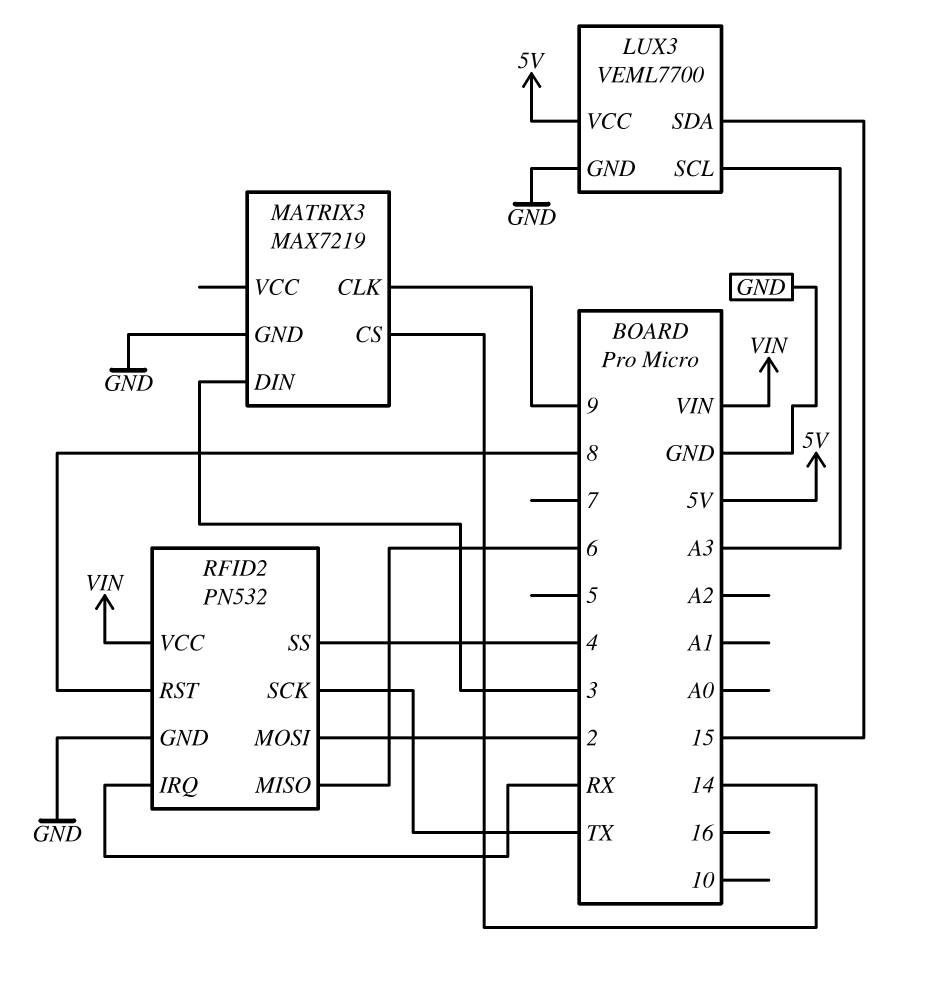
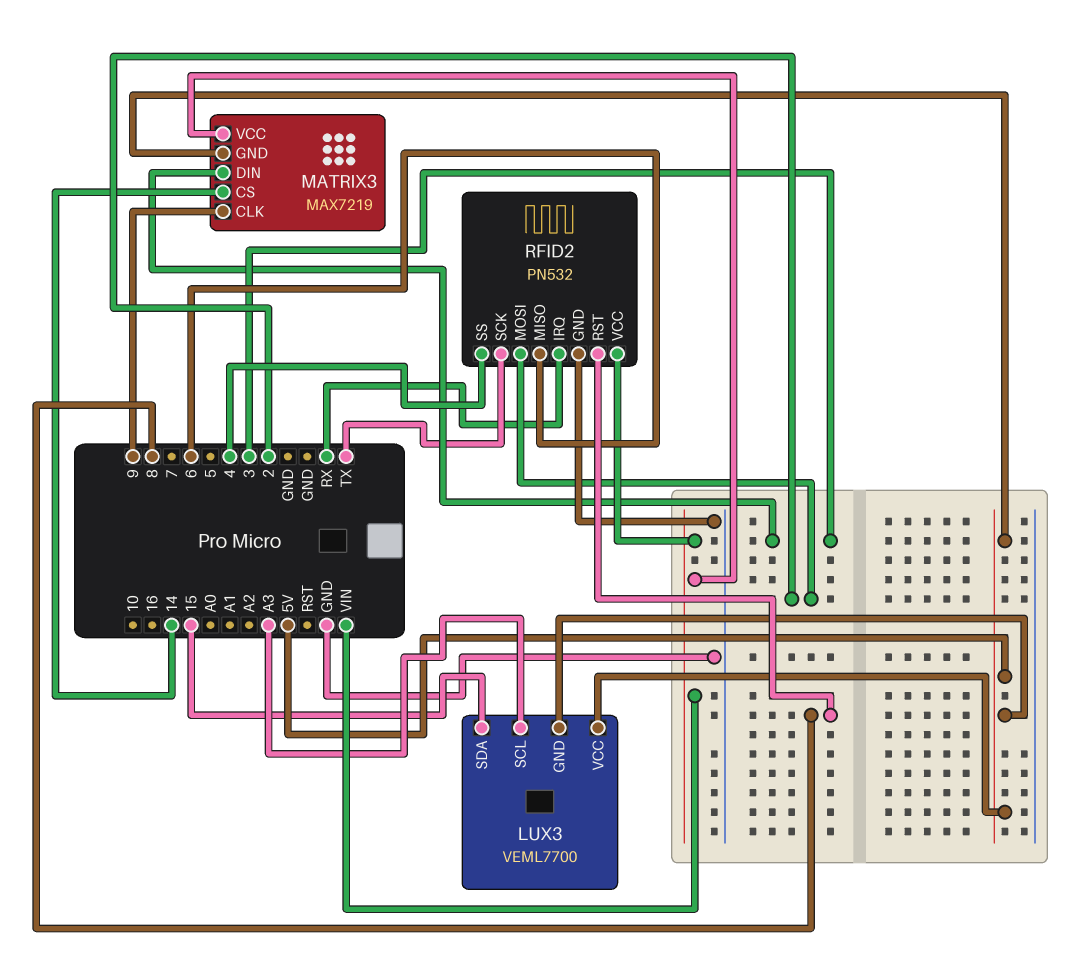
LUX3 pin GND: GND -> 5V
MATRIX3 pin GND: GND -> 5V
MATRIX3 pin VCC: none -> VIN

